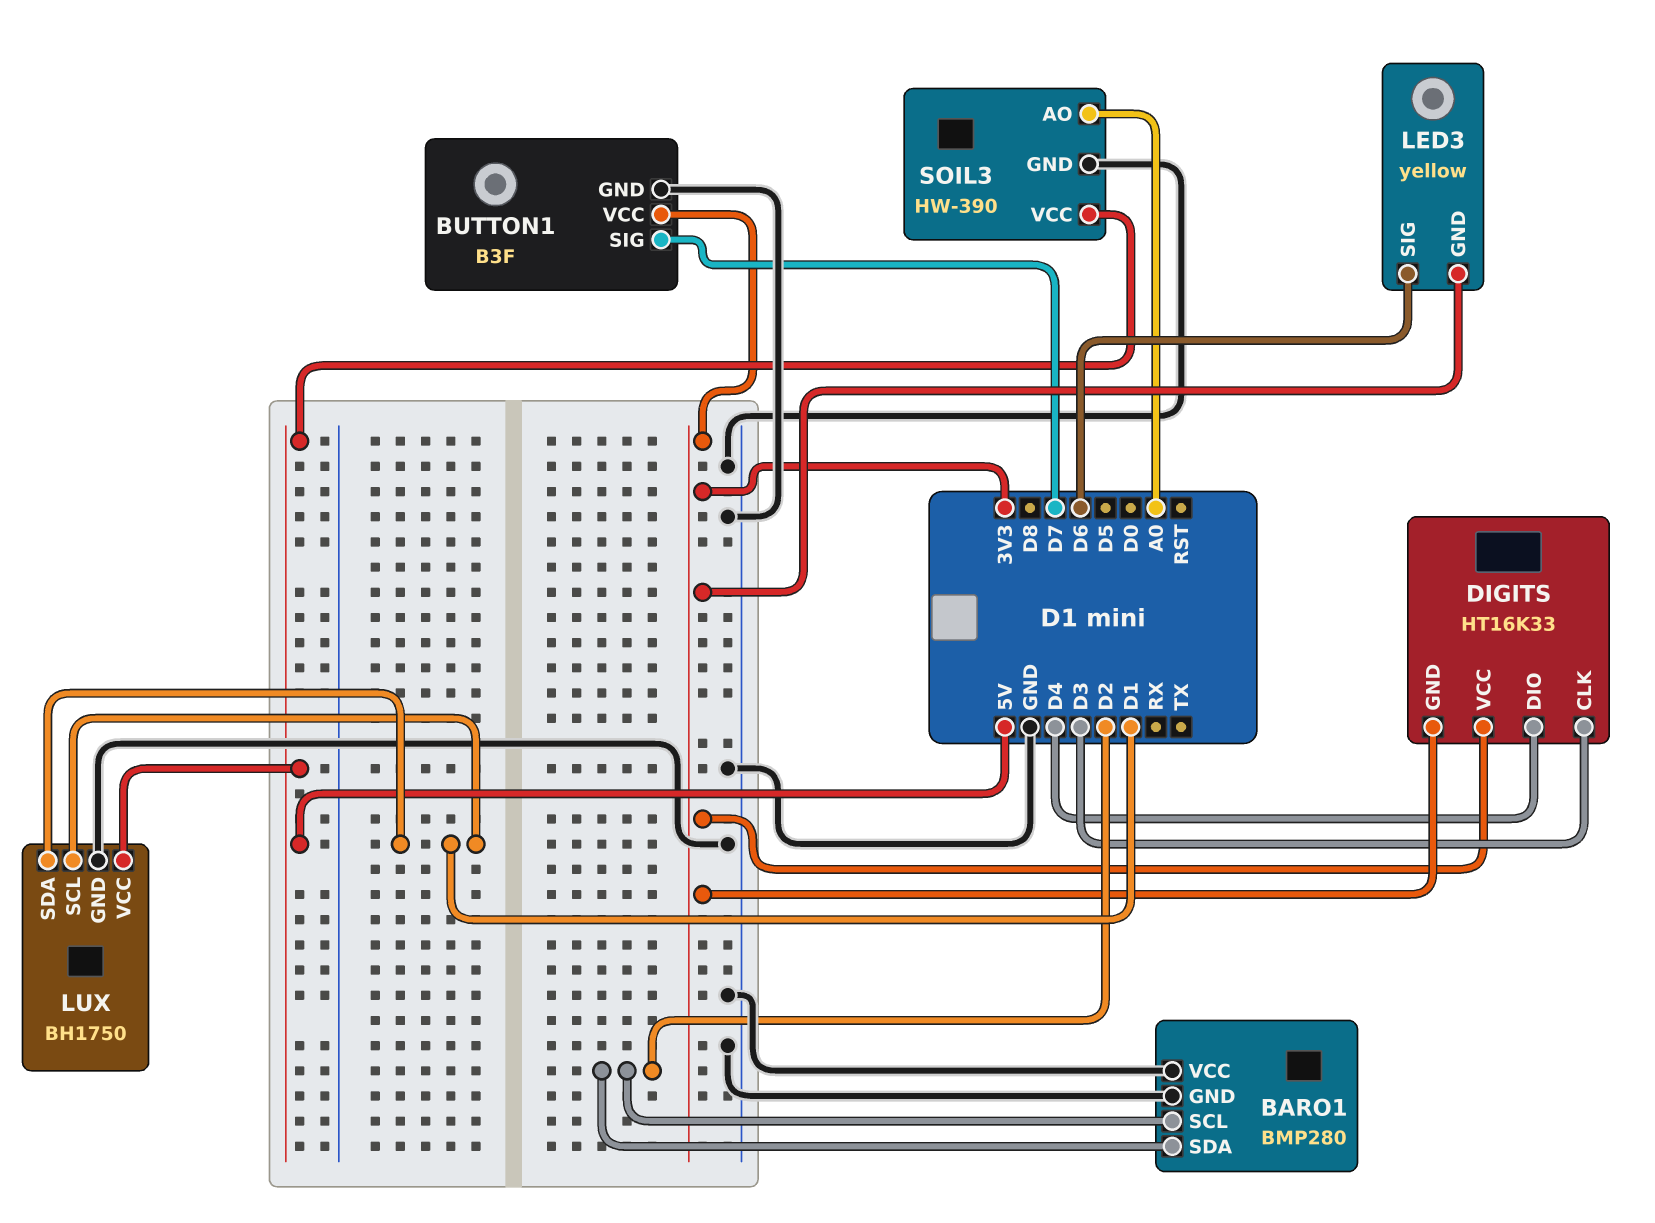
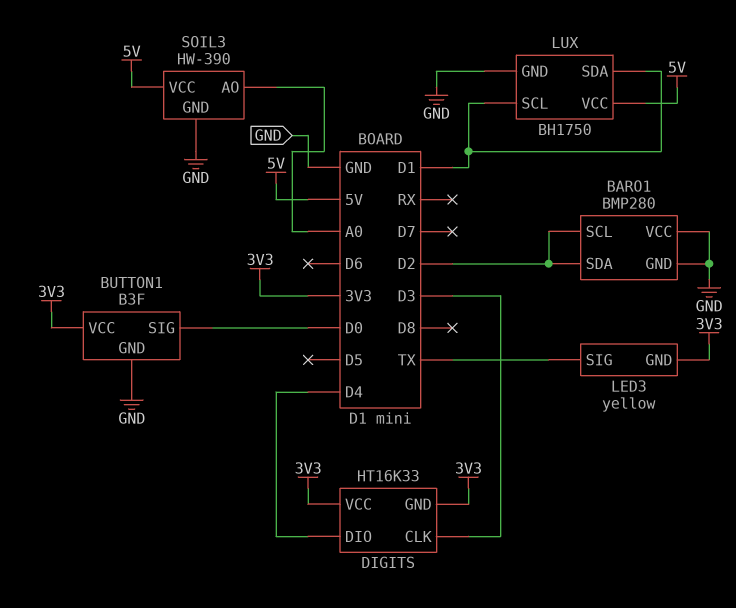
BUTTON1 pin SIG: D7 -> D0
LED3 pin SIG: D6 -> TX

